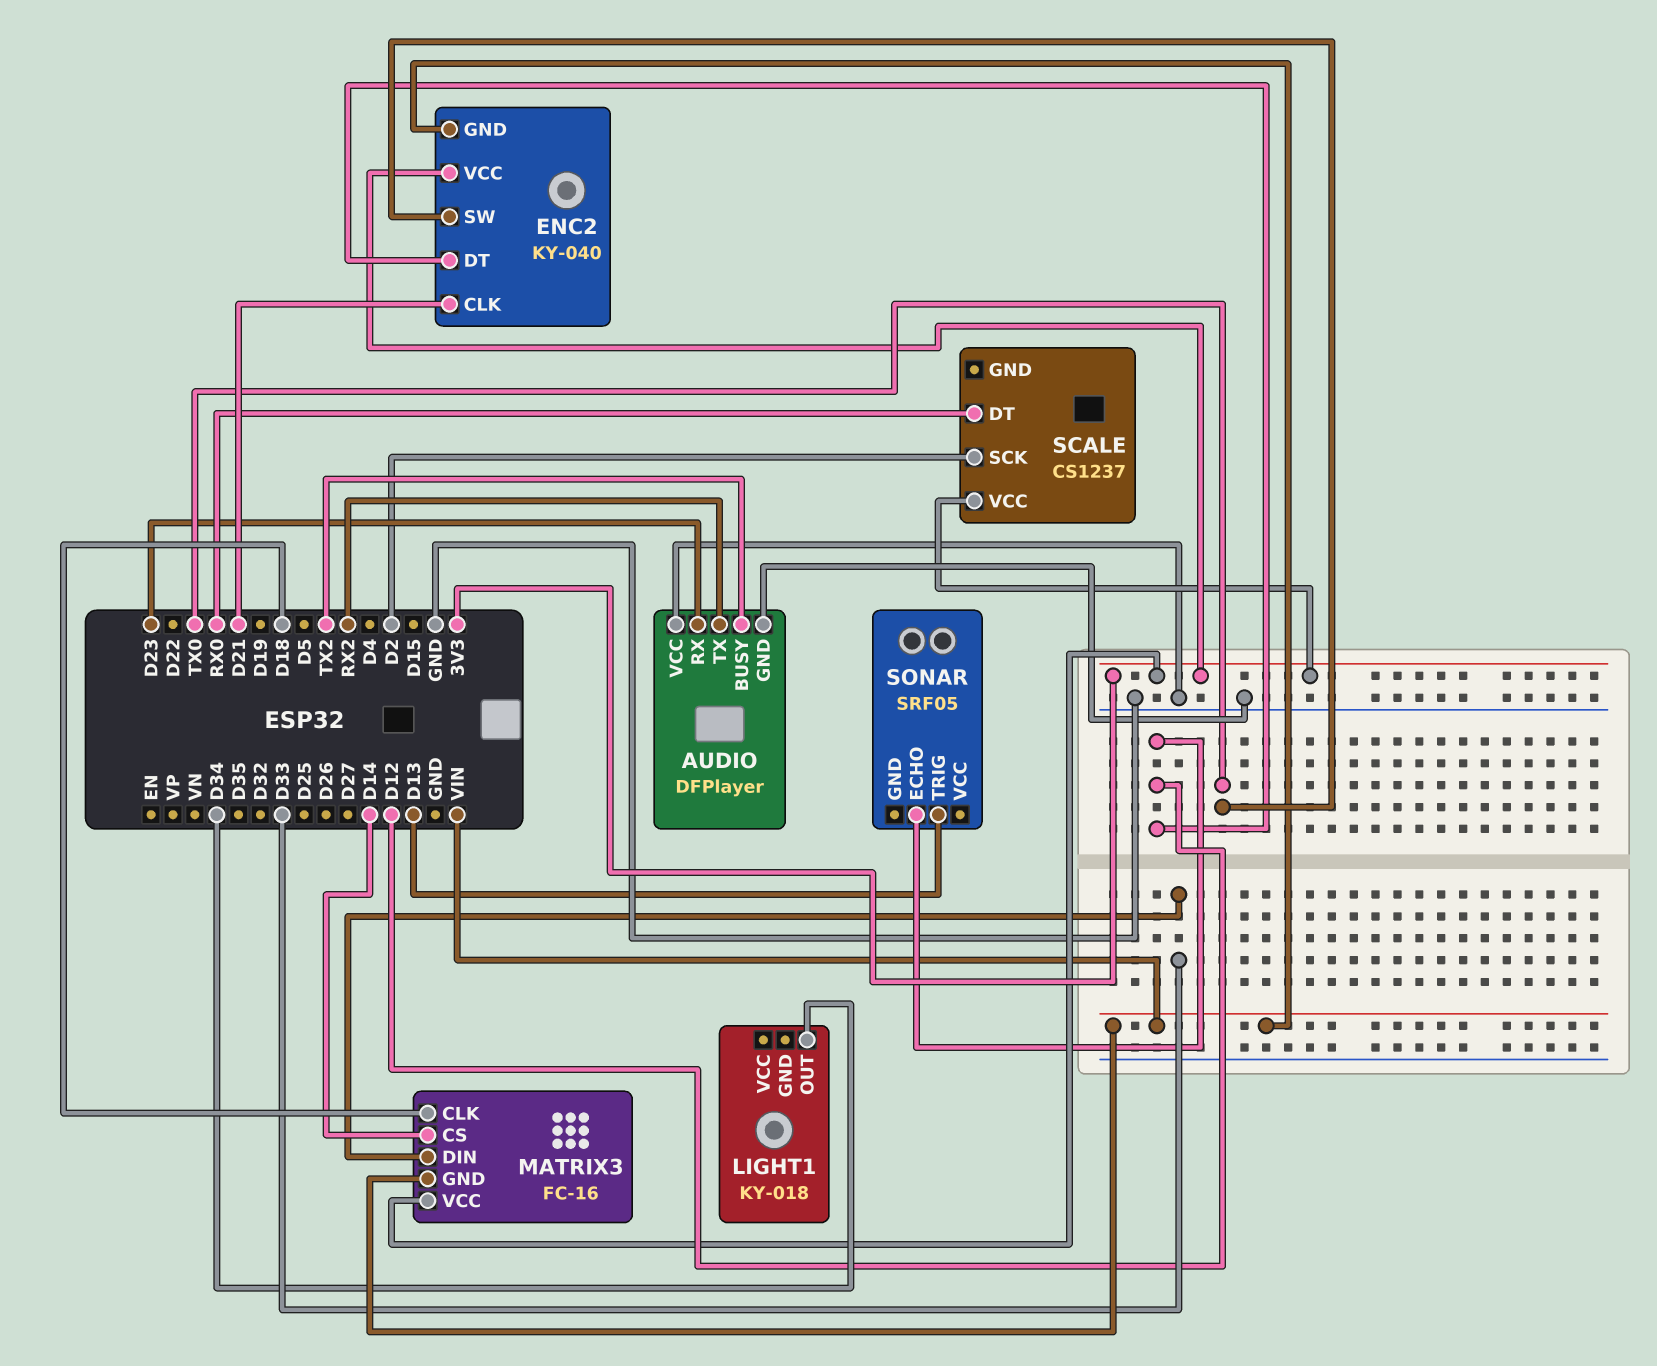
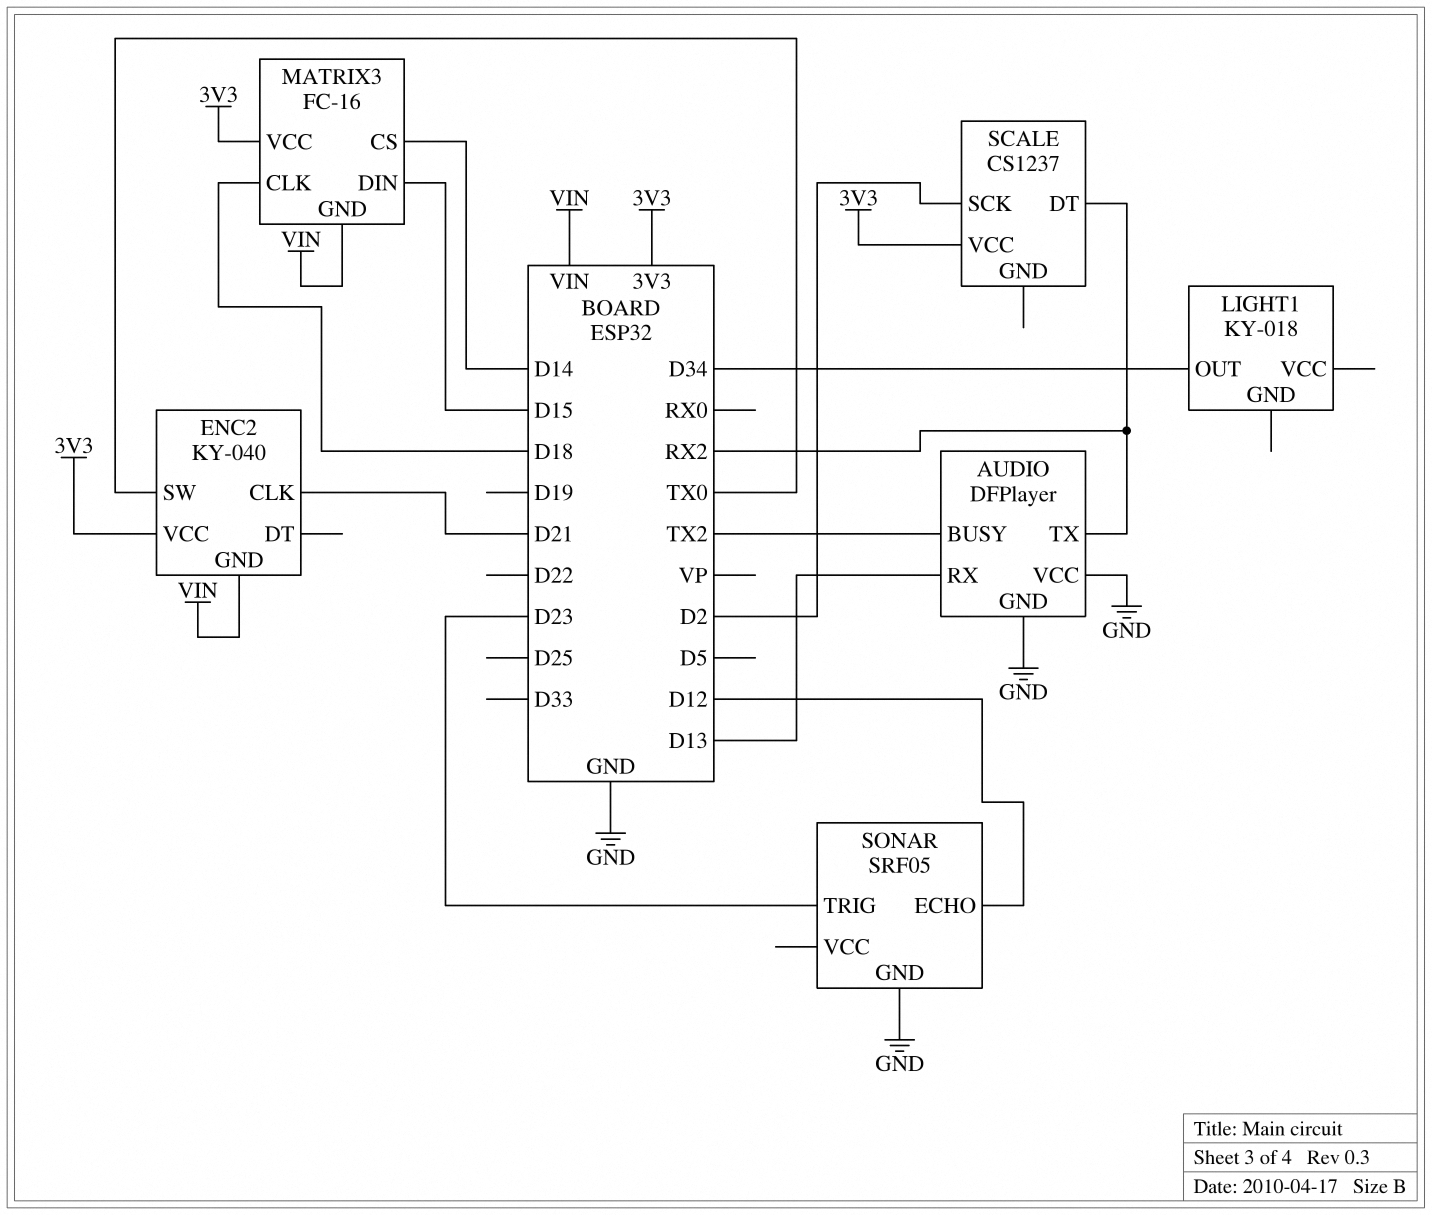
AUDIO pin RX: D23 -> D13
ENC2 pin DT: D12 -> none
MATRIX3 pin DIN: D33 -> D15
SCALE pin DT: RX0 -> RX2
SONAR pin GND: none -> GND
SONAR pin TRIG: D13 -> D23

